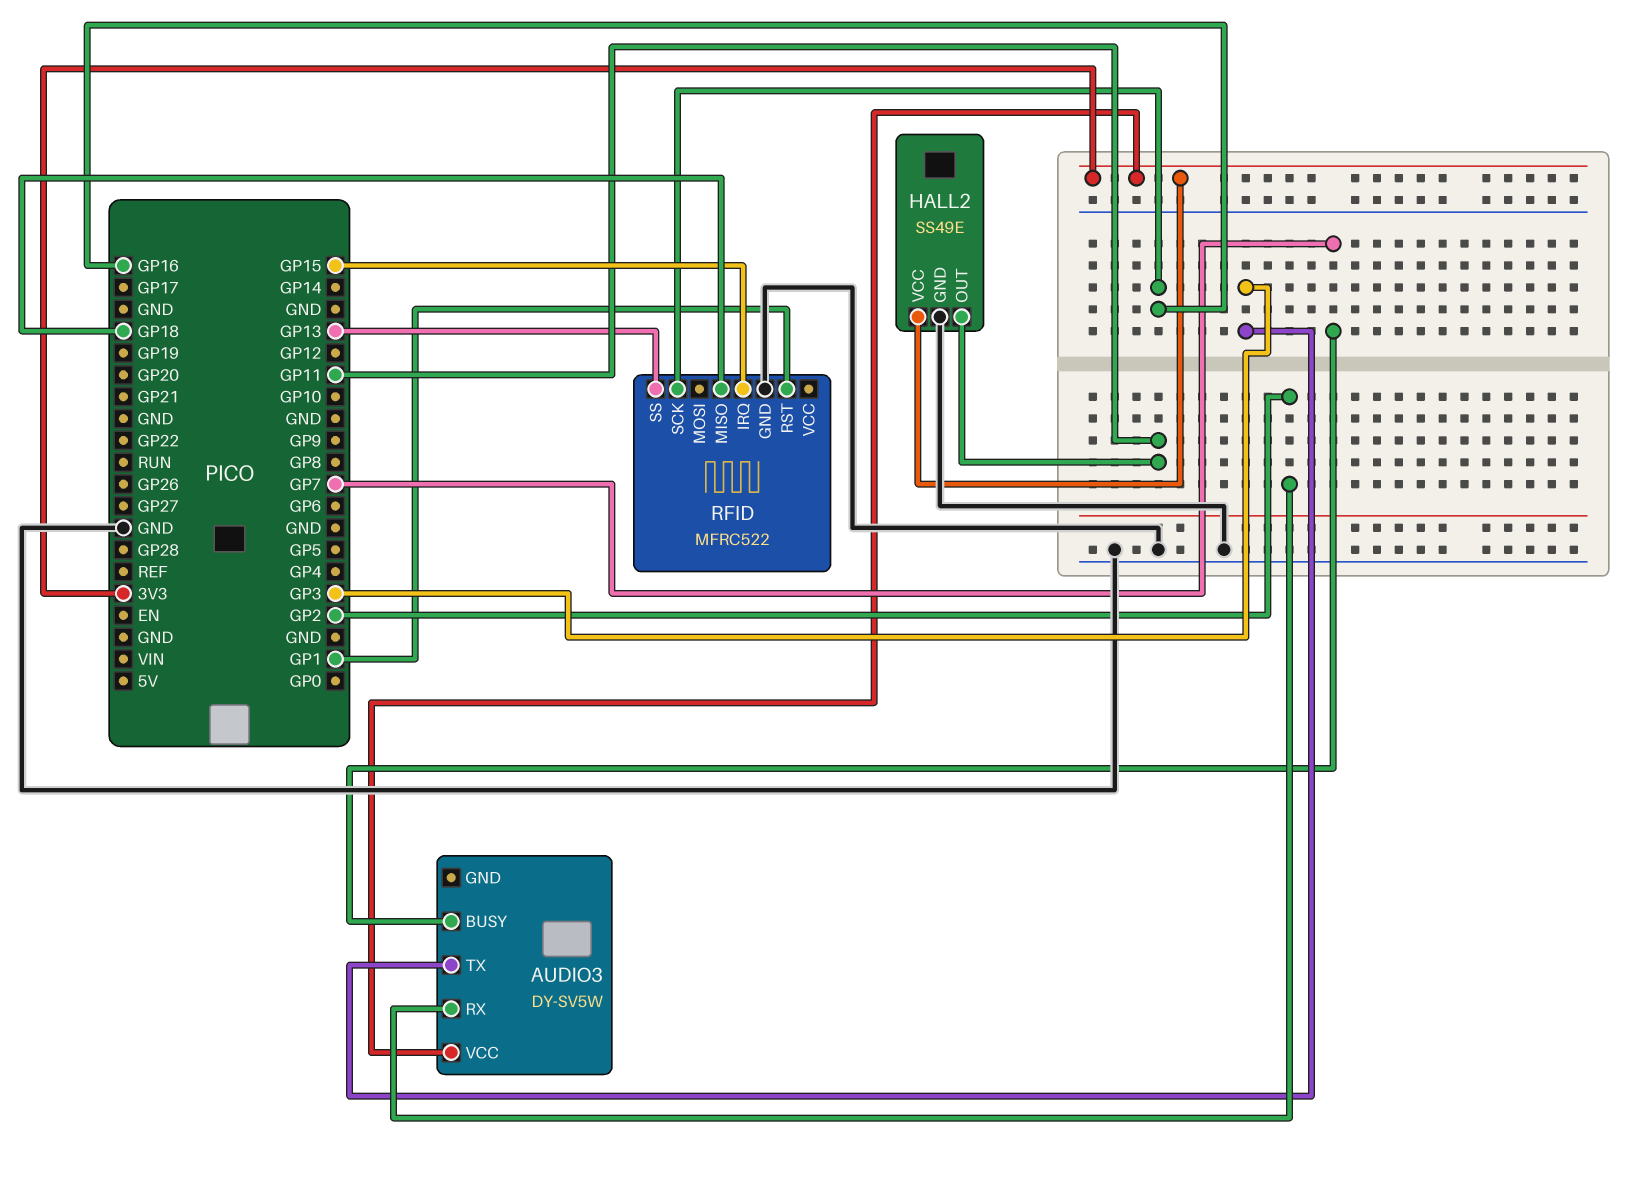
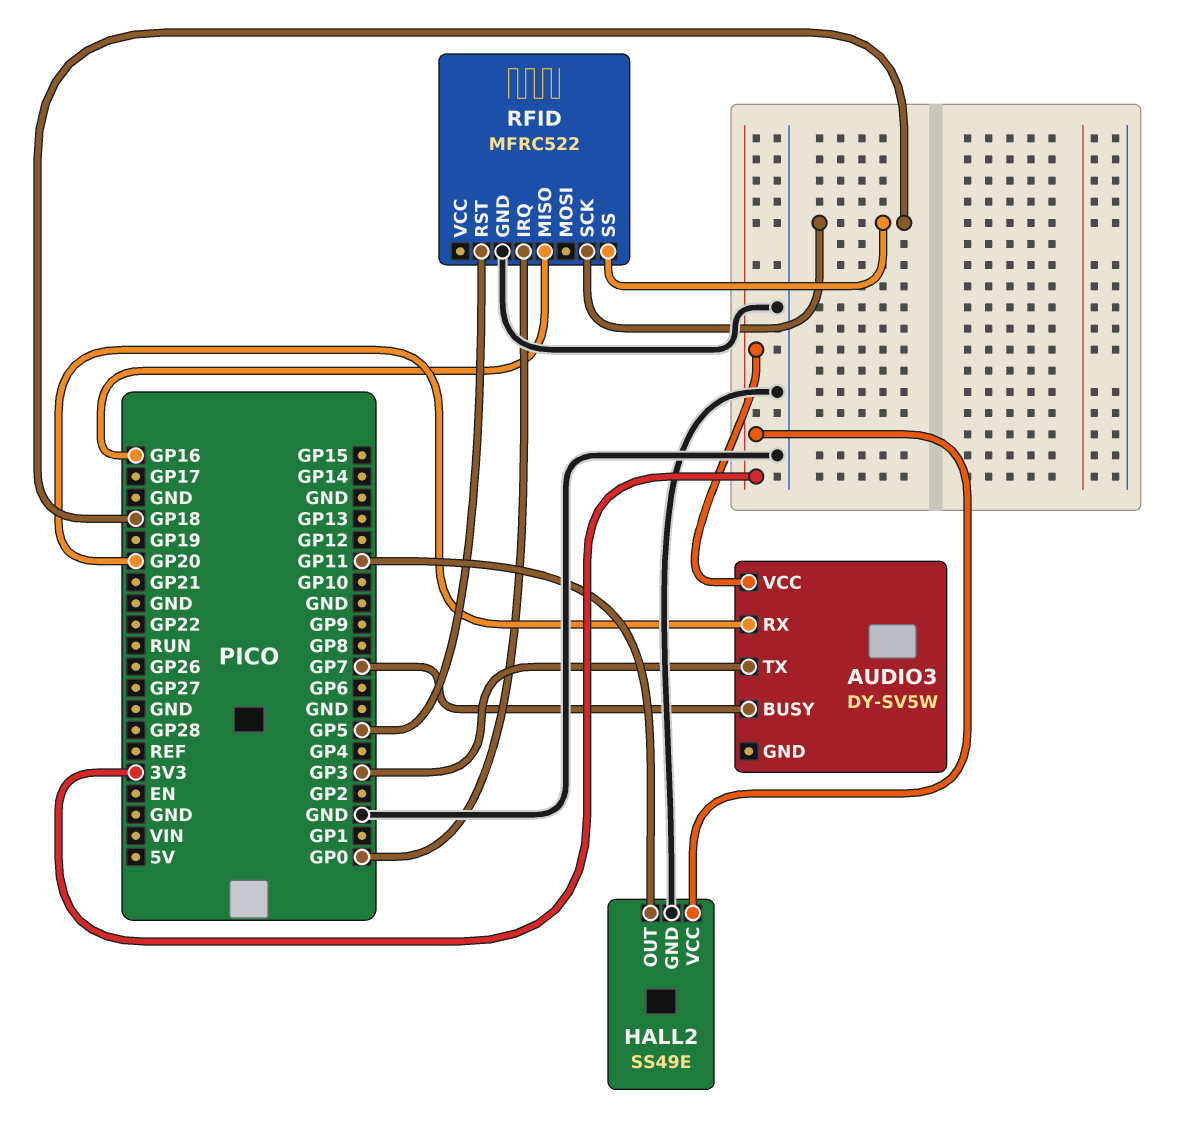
AUDIO3 pin RX: GP2 -> GP20
RFID pin IRQ: GP15 -> GP0
RFID pin MISO: GP18 -> GP16
RFID pin RST: GP1 -> GP5
RFID pin SCK: GP16 -> GP18
RFID pin SS: GP13 -> GP18

